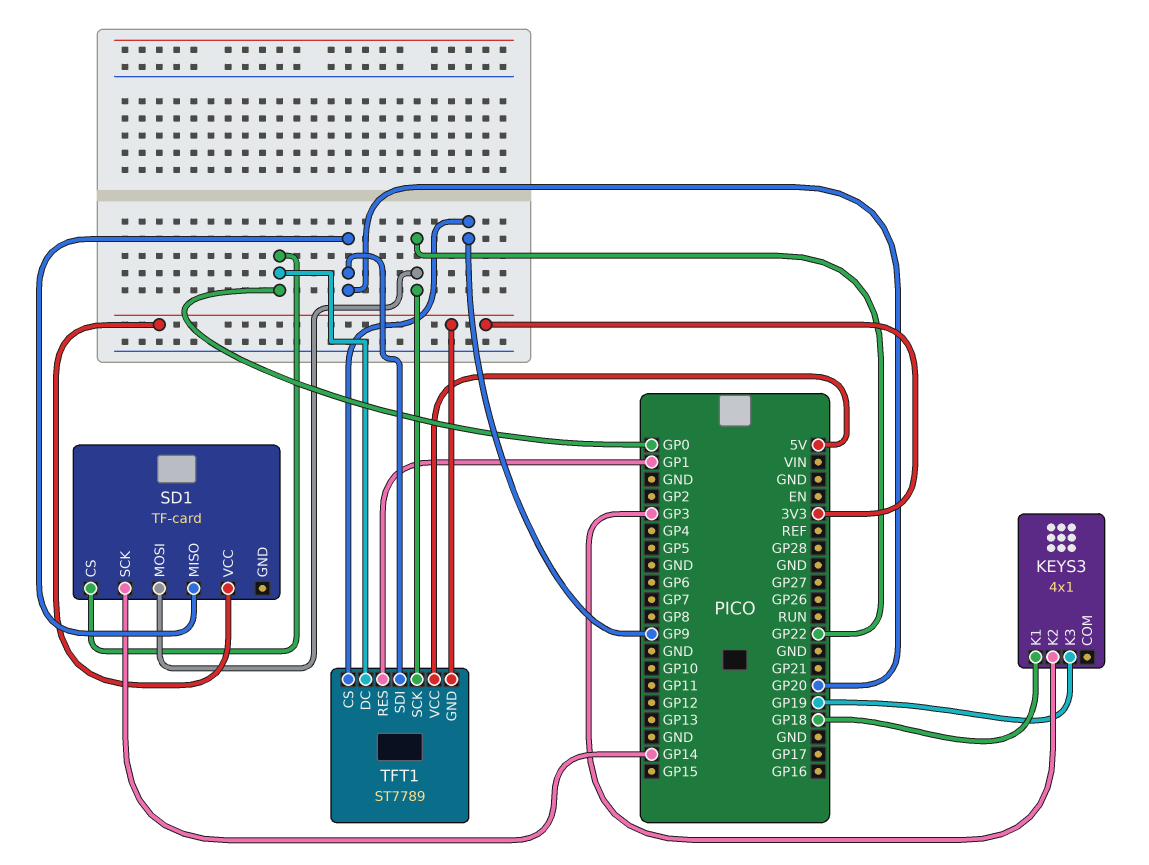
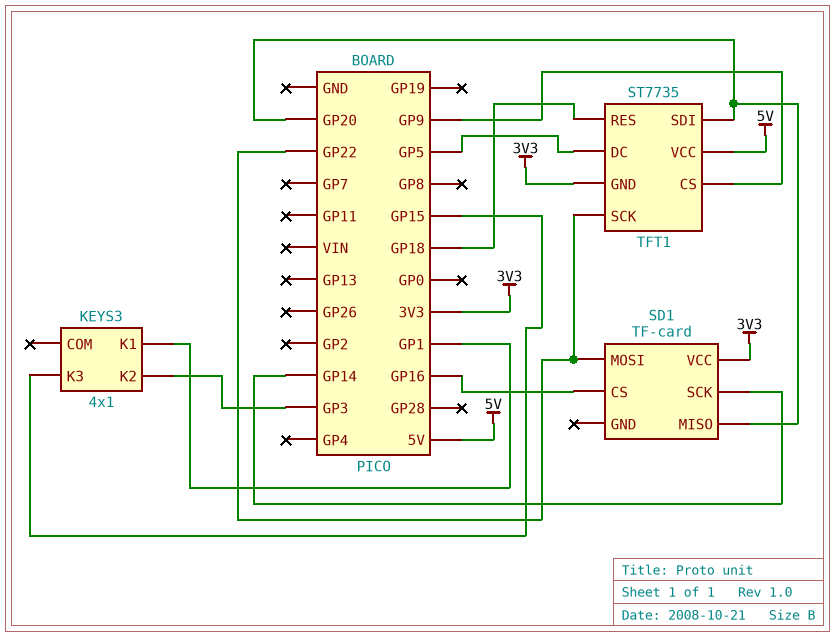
KEYS3 pin K1: GP18 -> GP1
KEYS3 pin K3: GP19 -> GP15
SD1 pin CS: GP0 -> GP16
TFT1: ST7789 -> ST7735
TFT1 pin DC: GP0 -> GP5
TFT1 pin RES: GP1 -> GP18

